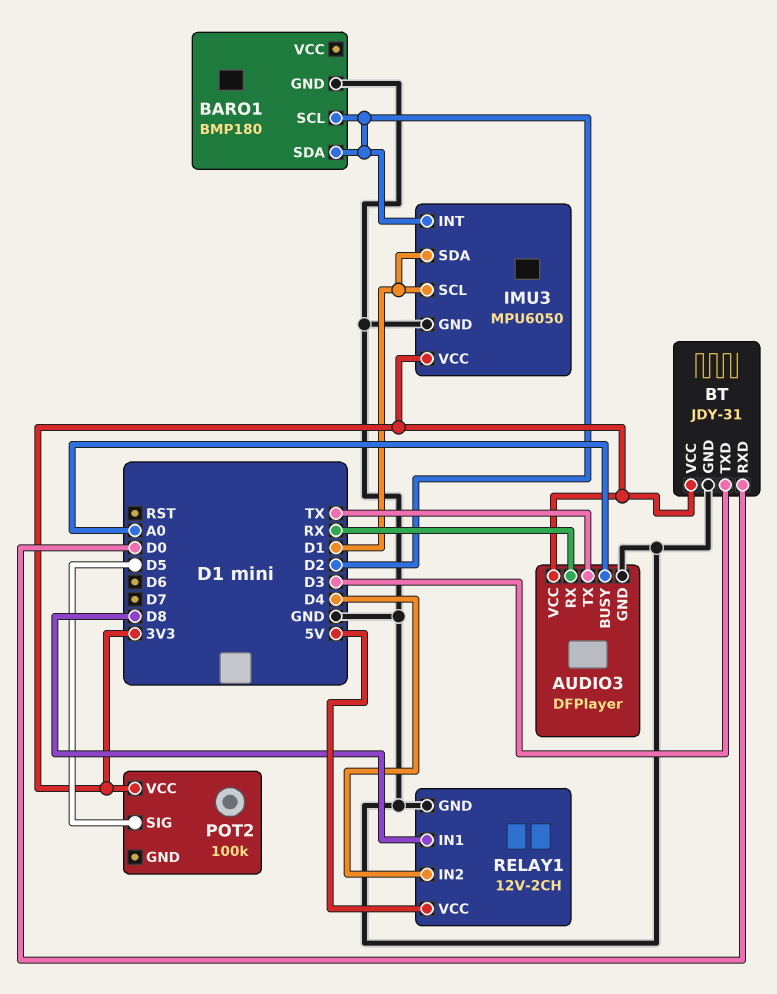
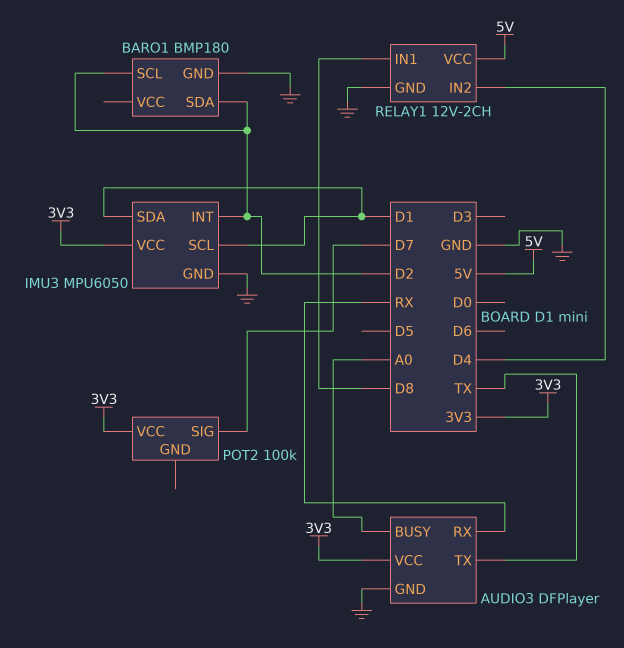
BT: JDY-31 -> none
BT pin GND: GND -> none
BT pin RXD: D0 -> none
BT pin TXD: D3 -> none
BT pin VCC: 3V3 -> none
POT2 pin SIG: D5 -> D7

